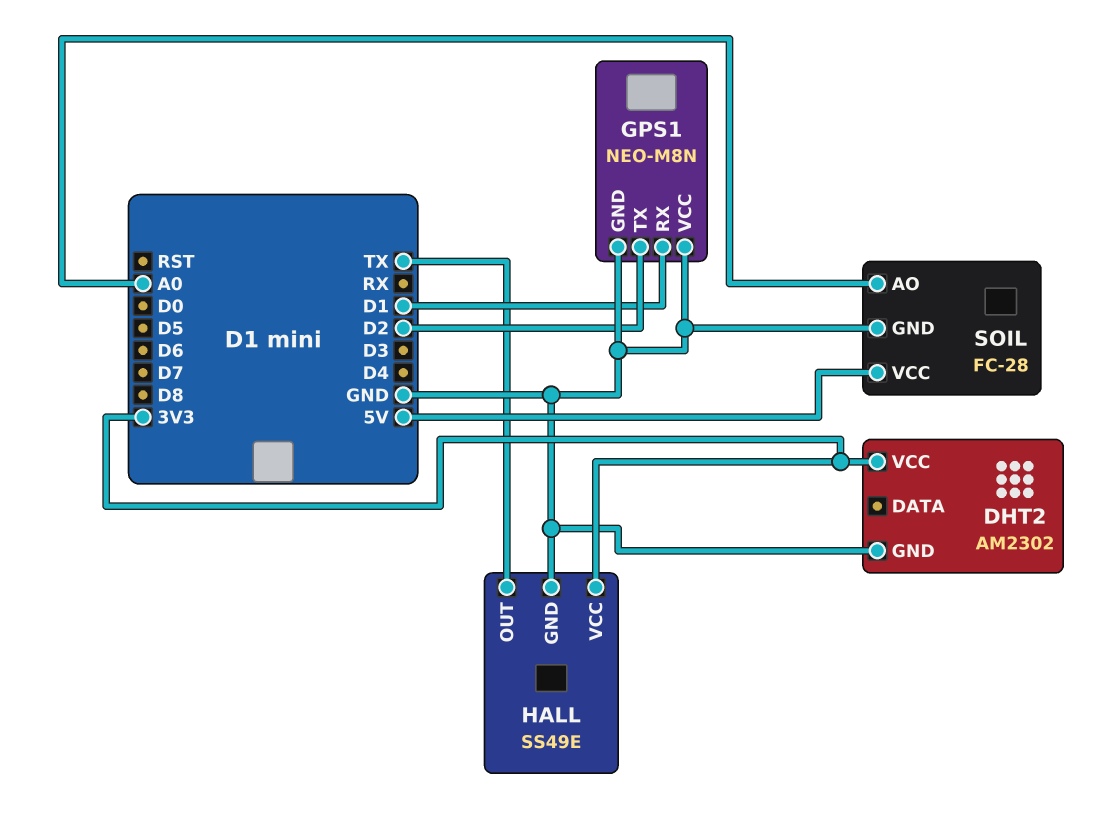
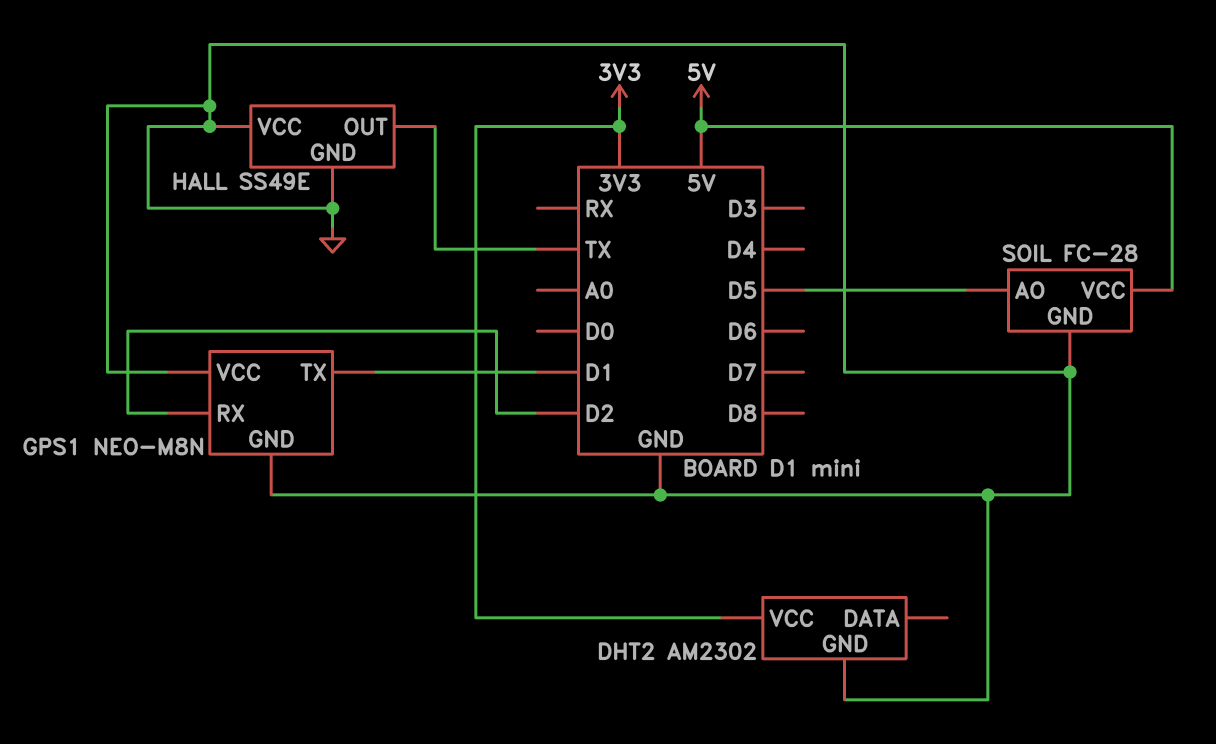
GPS1 pin RX: D1 -> D2
GPS1 pin TX: D2 -> D1
HALL pin VCC: 3V3 -> GND
SOIL pin AO: A0 -> D5

